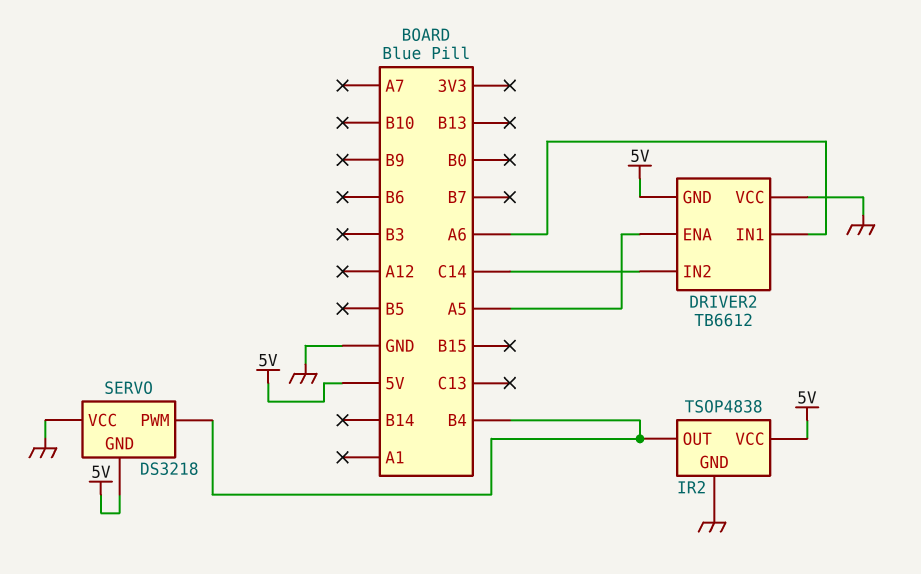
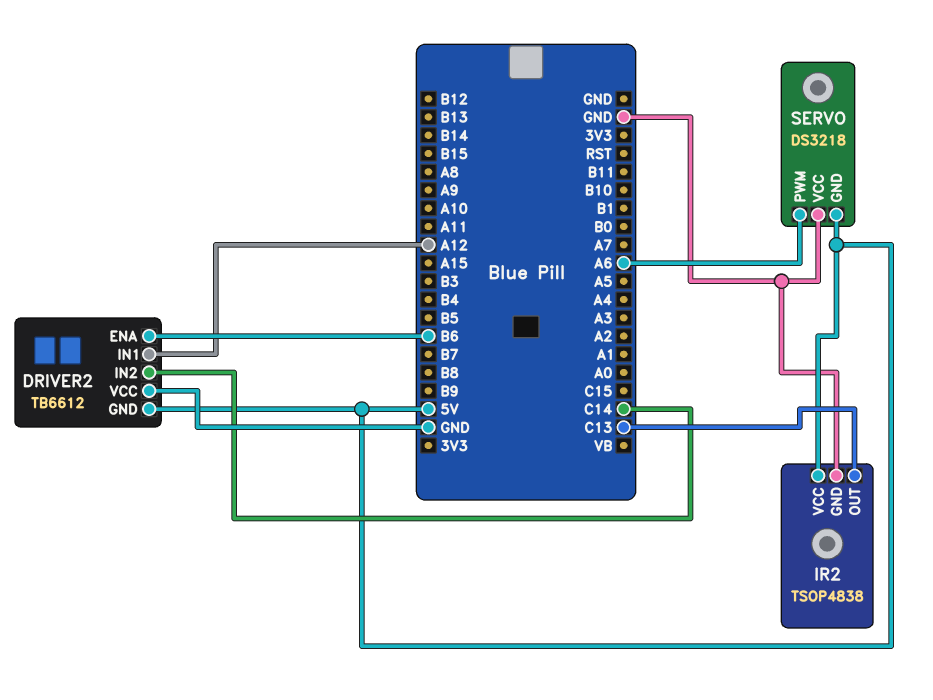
DRIVER2 pin ENA: A5 -> B6
DRIVER2 pin IN1: A6 -> A12
IR2 pin OUT: B4 -> C13
SERVO pin PWM: B4 -> A6

